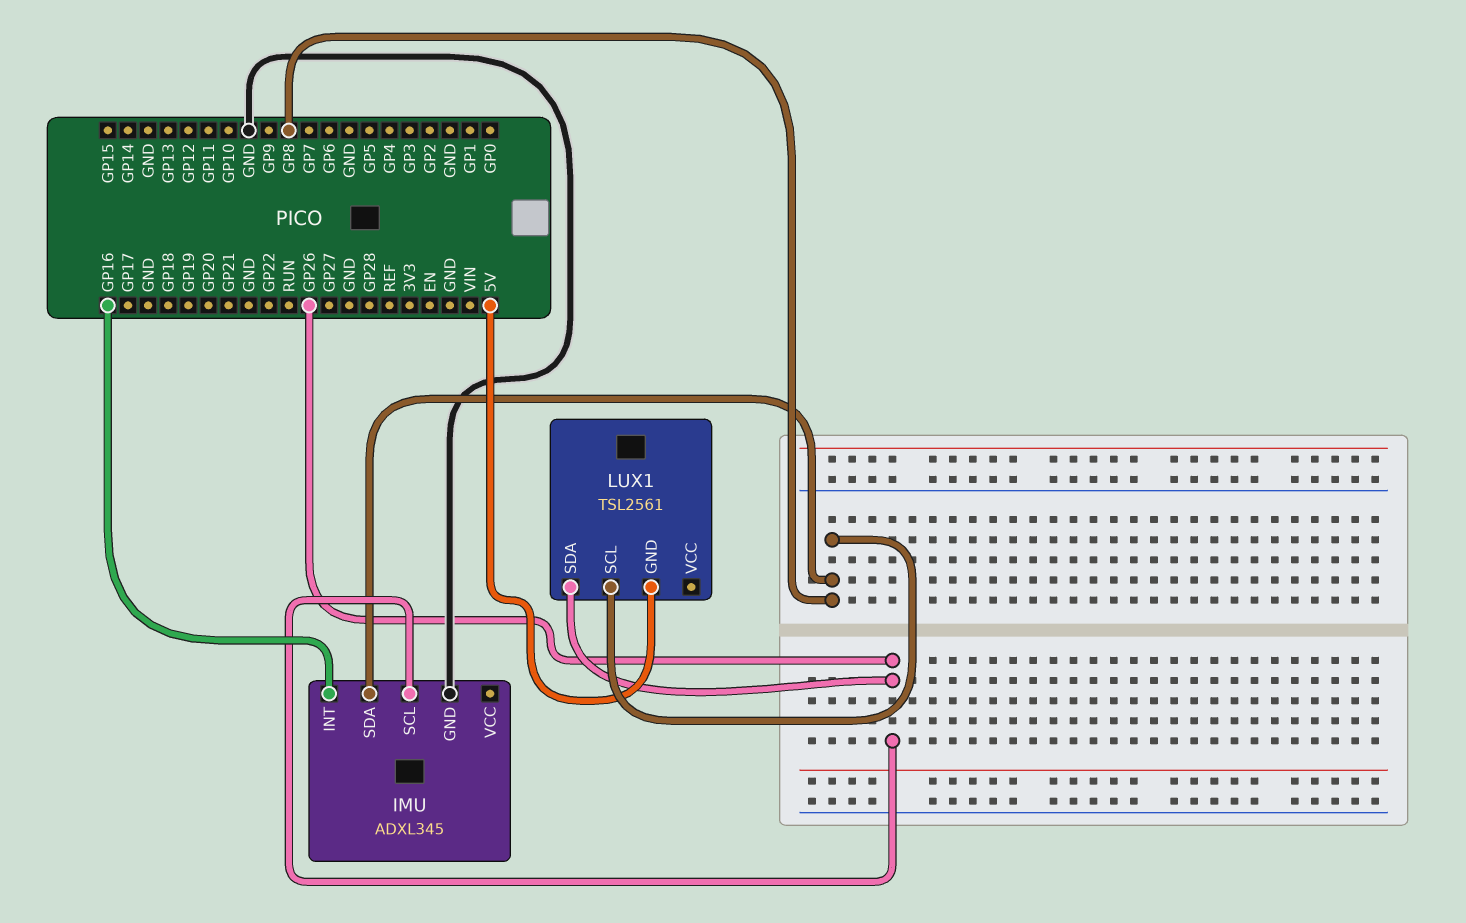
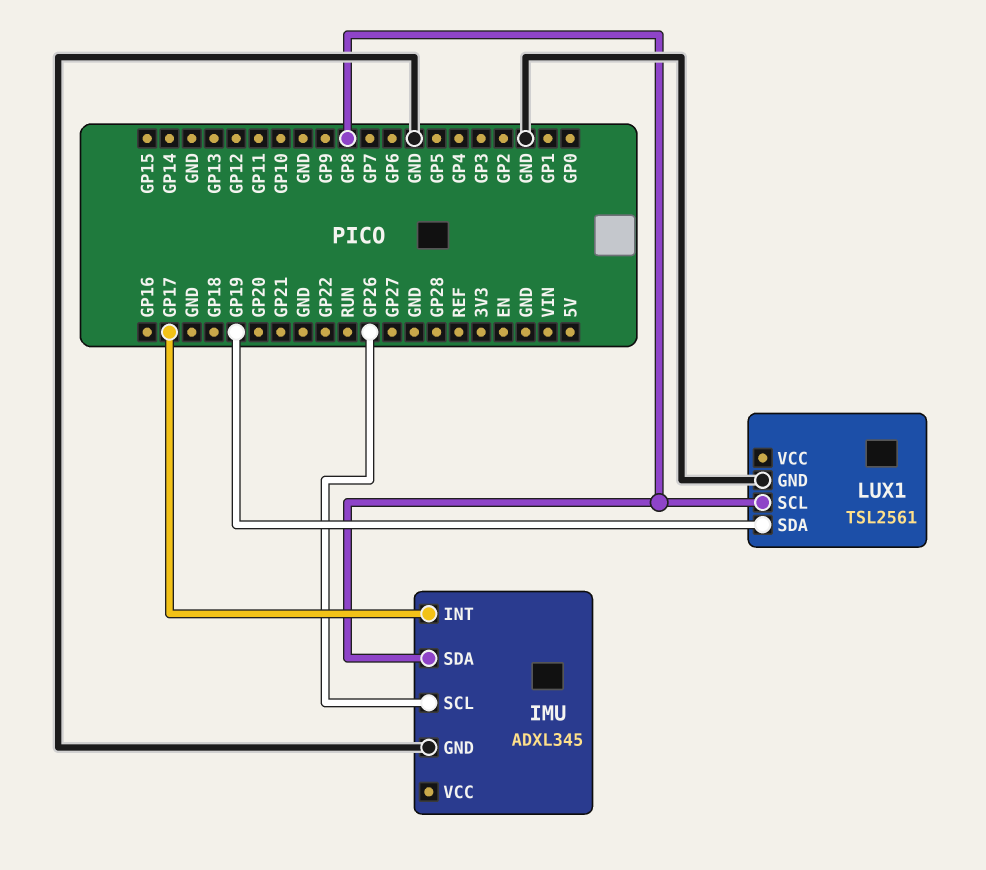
IMU pin INT: GP16 -> GP17
LUX1 pin GND: 5V -> GND
LUX1 pin SDA: GP26 -> GP19

